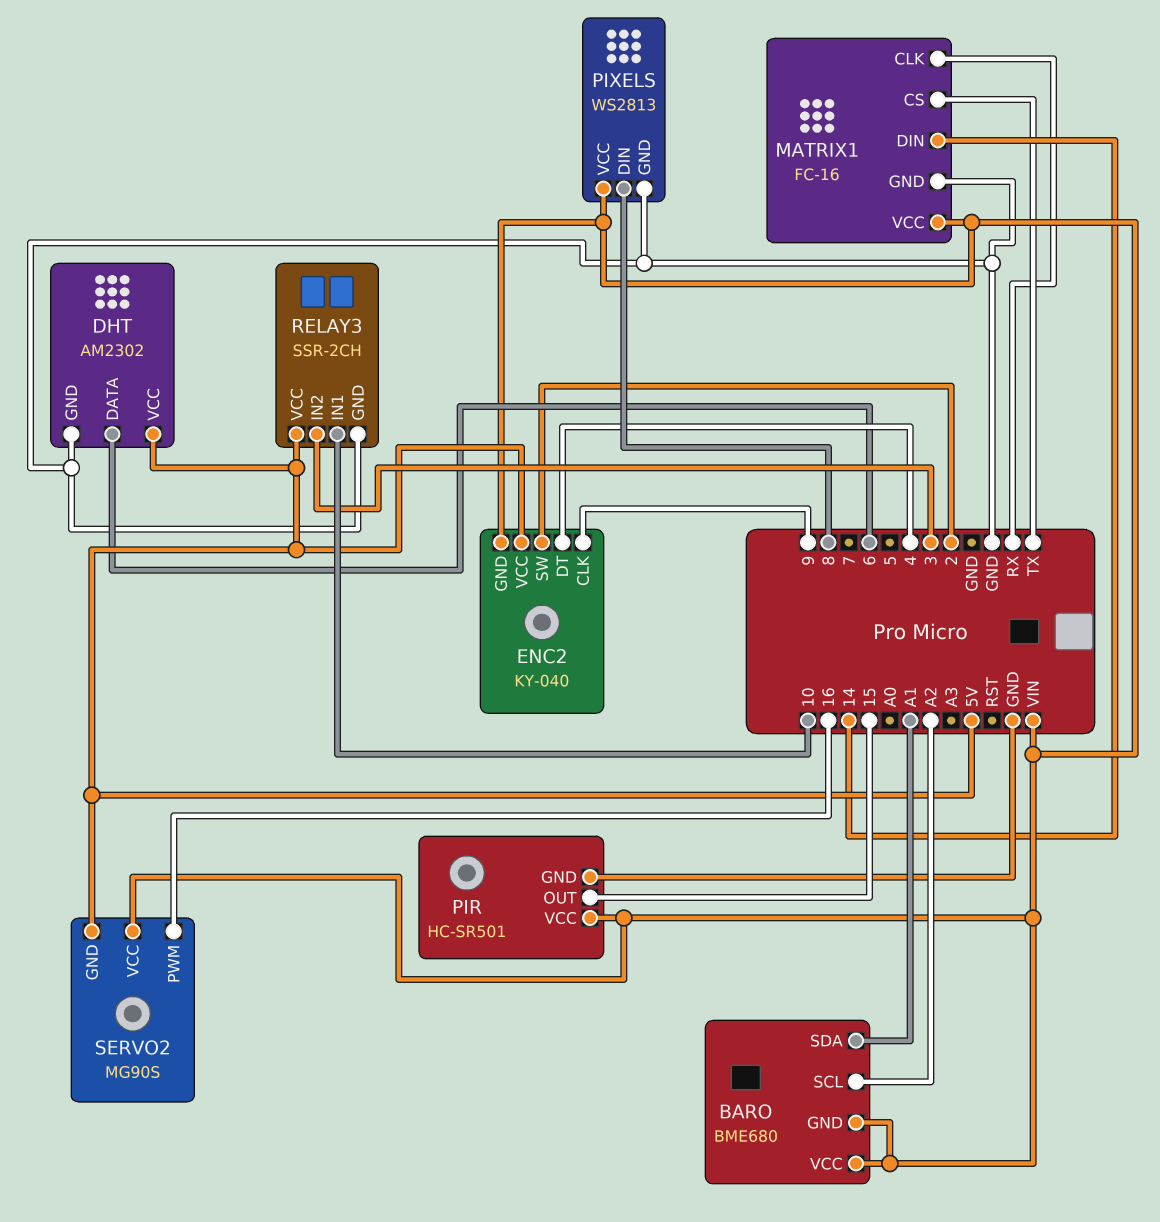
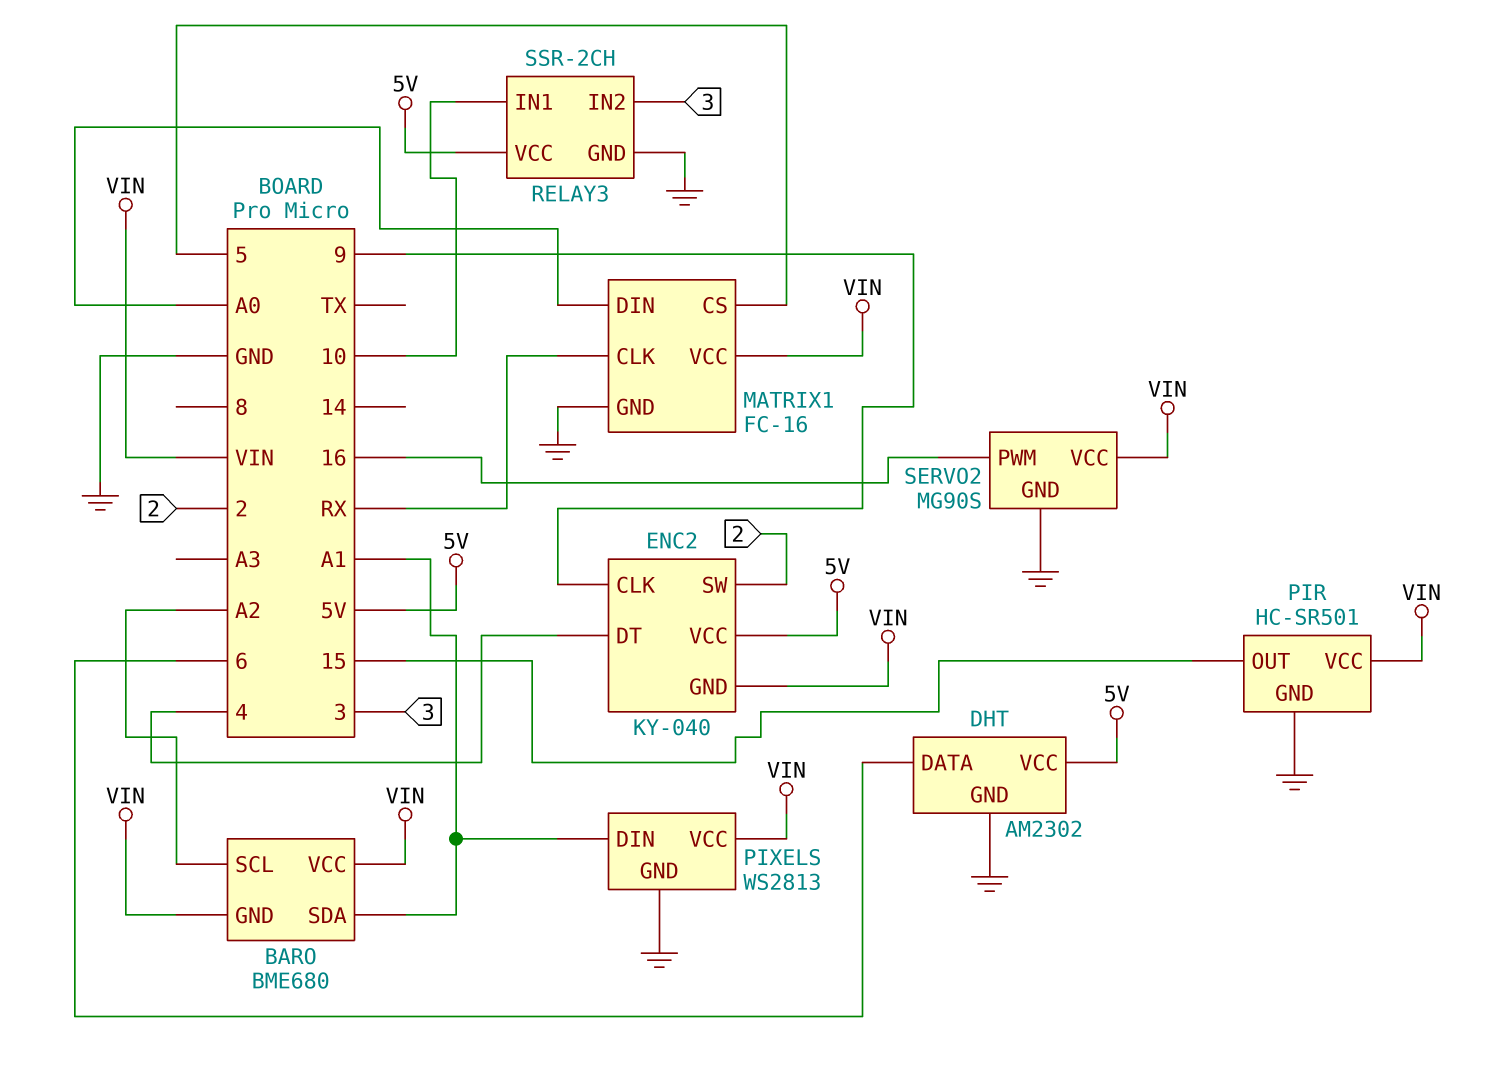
MATRIX1 pin CS: TX -> 5
MATRIX1 pin DIN: 14 -> A0
PIXELS pin DIN: 8 -> A1
SERVO2 pin GND: 5V -> GND

